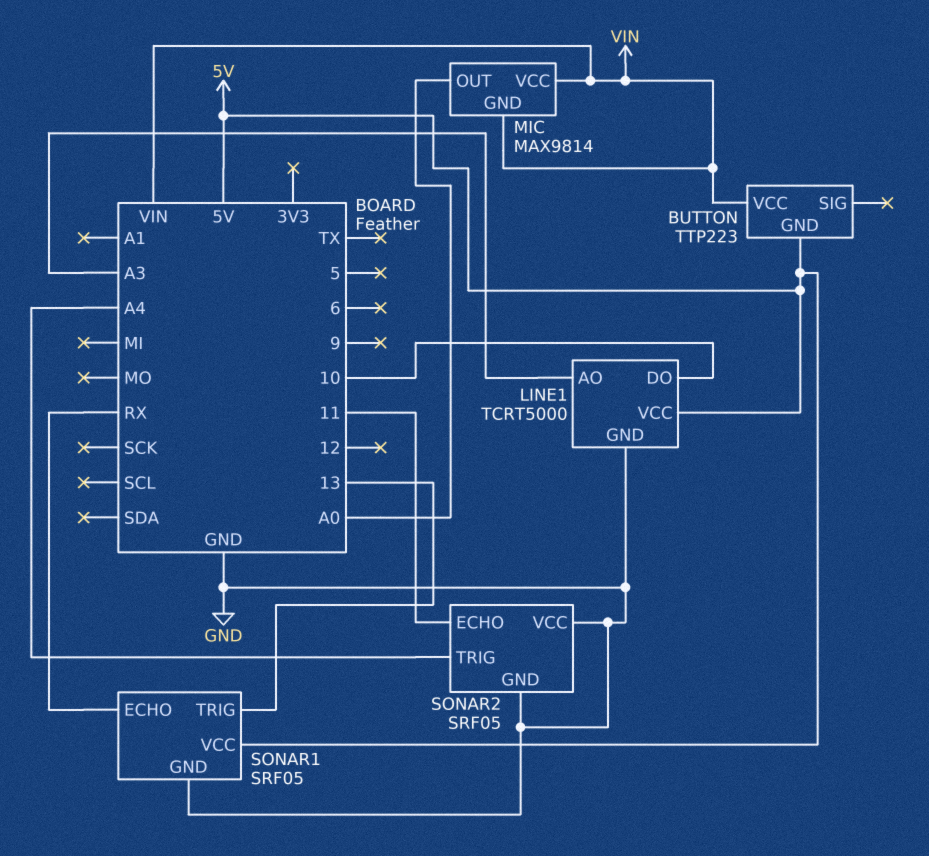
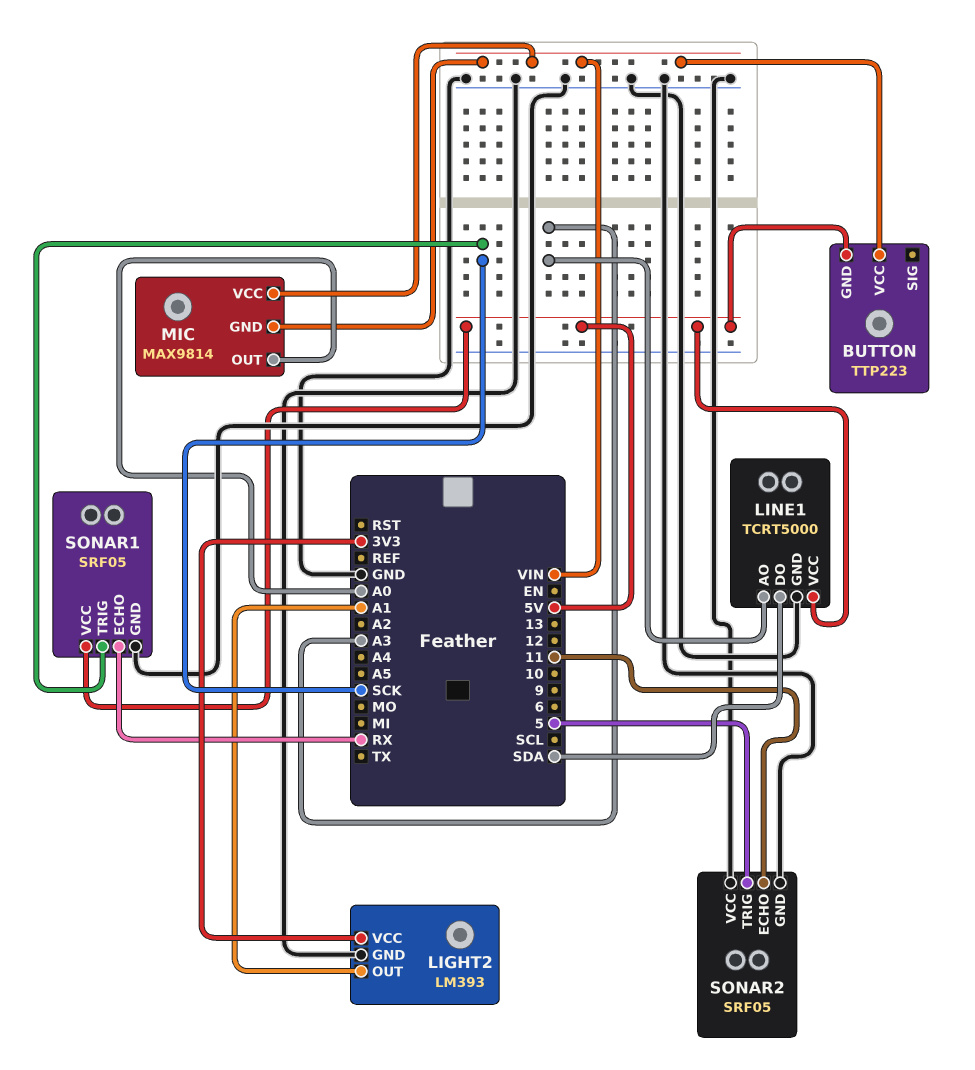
LIGHT2: none -> LM393
LIGHT2 pin GND: none -> GND
LIGHT2 pin OUT: none -> A1
LIGHT2 pin VCC: none -> 3V3
LINE1 pin DO: 10 -> SDA
SONAR1 pin TRIG: 13 -> SCK
SONAR2 pin TRIG: A4 -> 5

